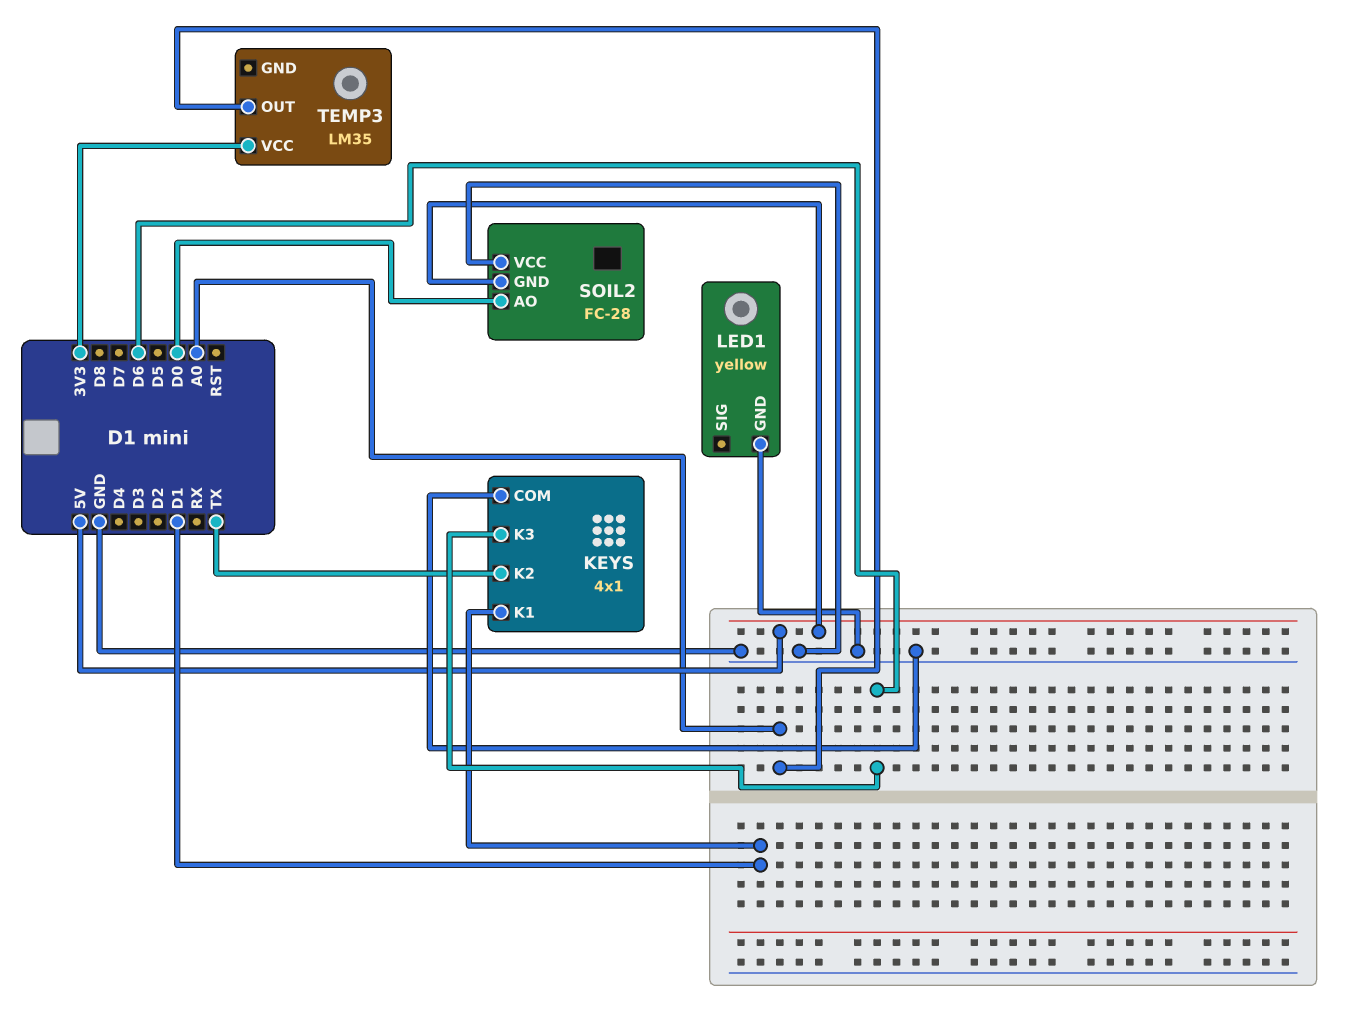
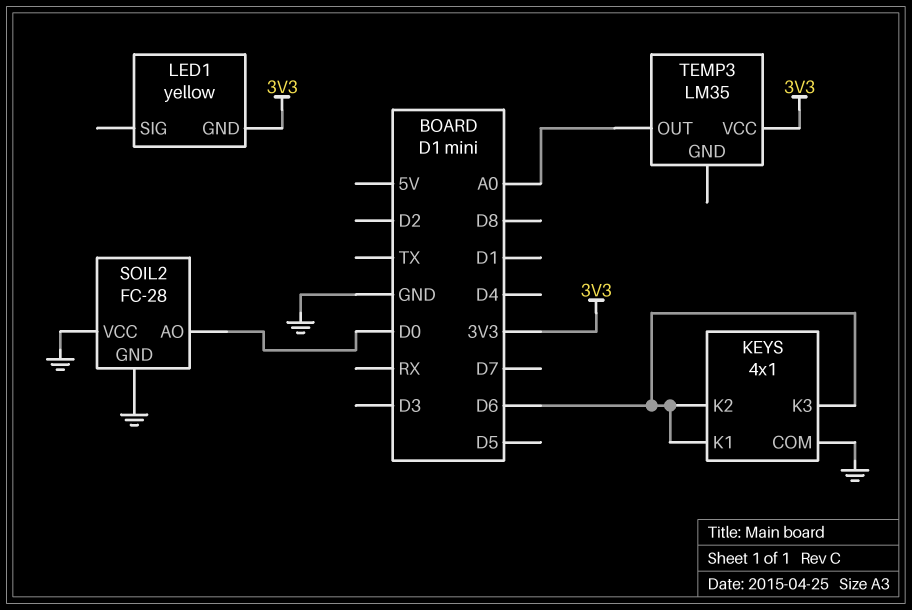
KEYS pin K1: D1 -> D6
KEYS pin K2: TX -> D6
LED1 pin GND: GND -> 3V3
SOIL2 pin GND: 5V -> GND

